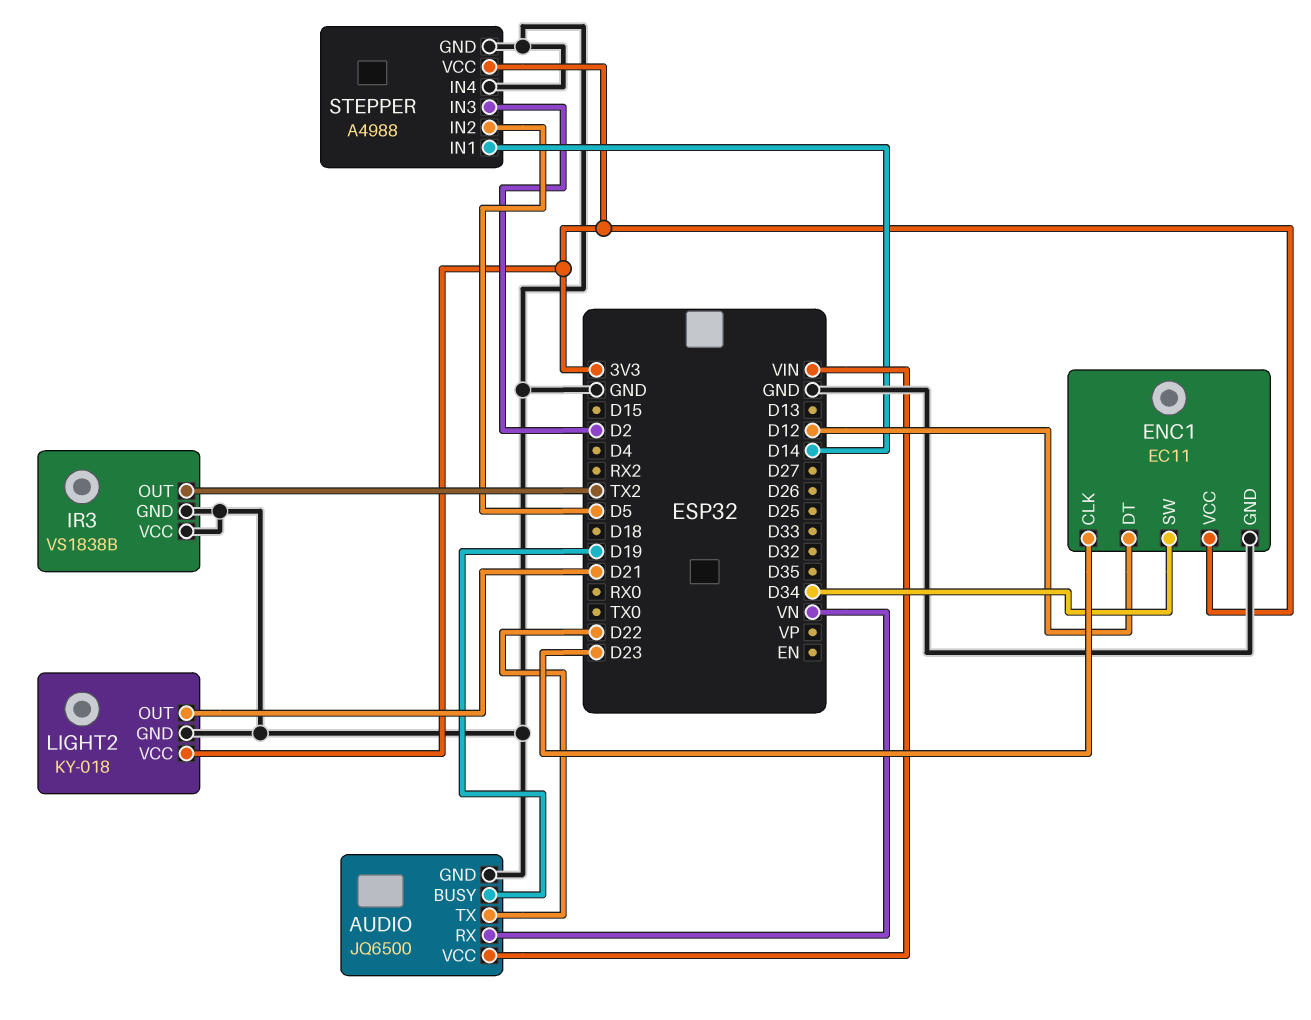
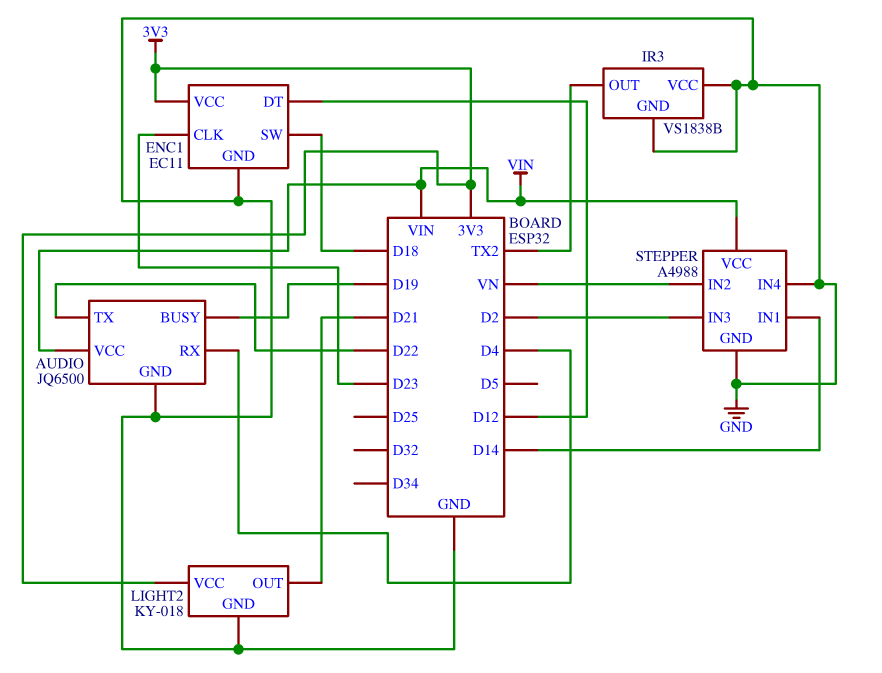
AUDIO pin RX: VN -> D4
ENC1 pin SW: D34 -> D18
STEPPER pin IN2: D5 -> VN
STEPPER pin VCC: 3V3 -> VIN

